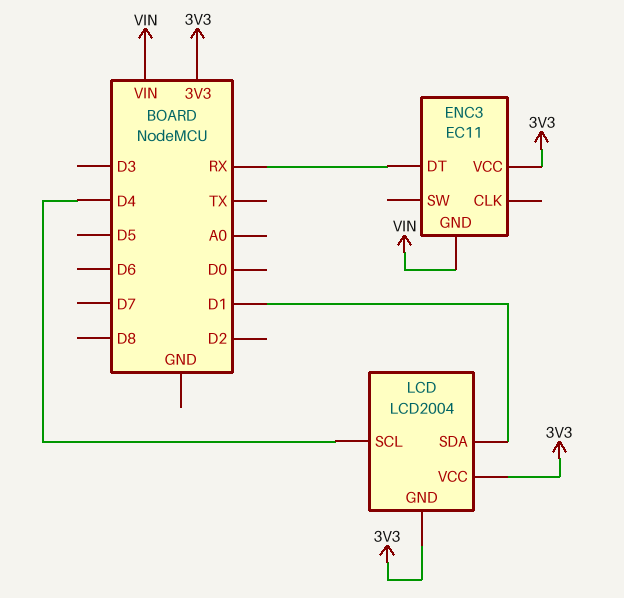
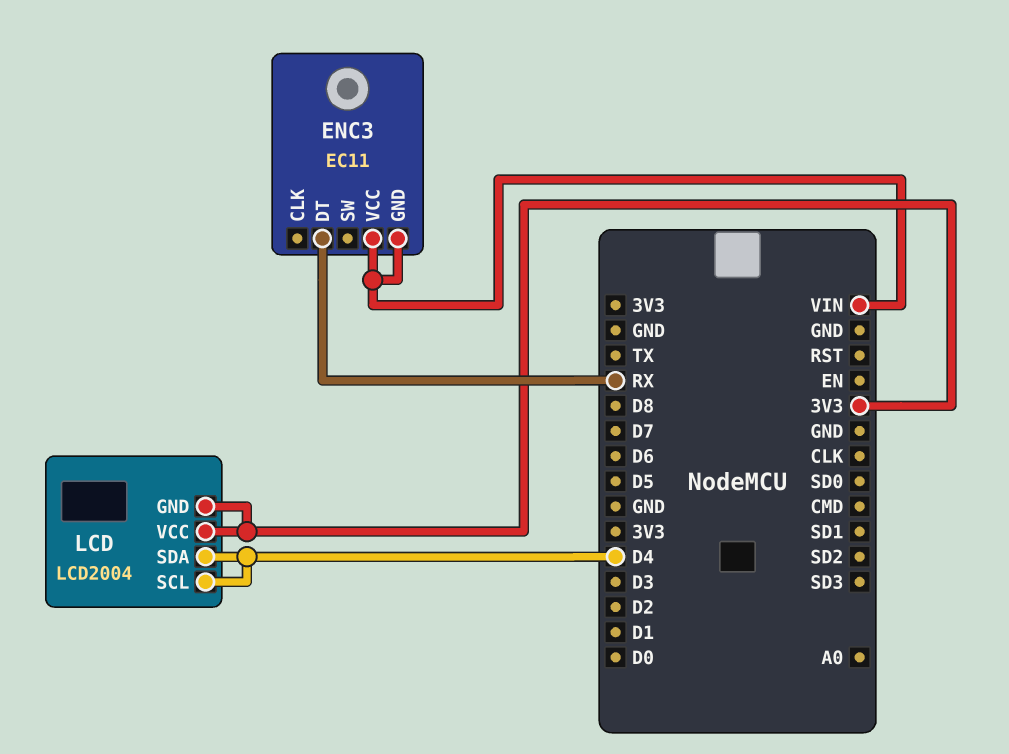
ENC3 pin VCC: 3V3 -> VIN
LCD pin SDA: D1 -> D4

